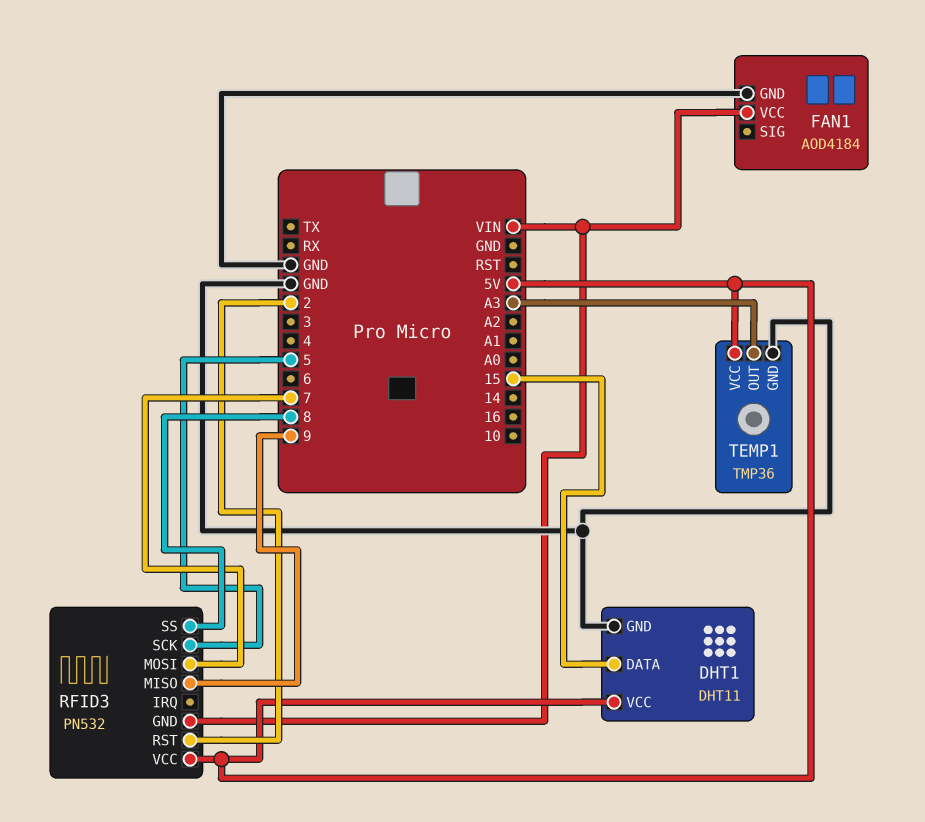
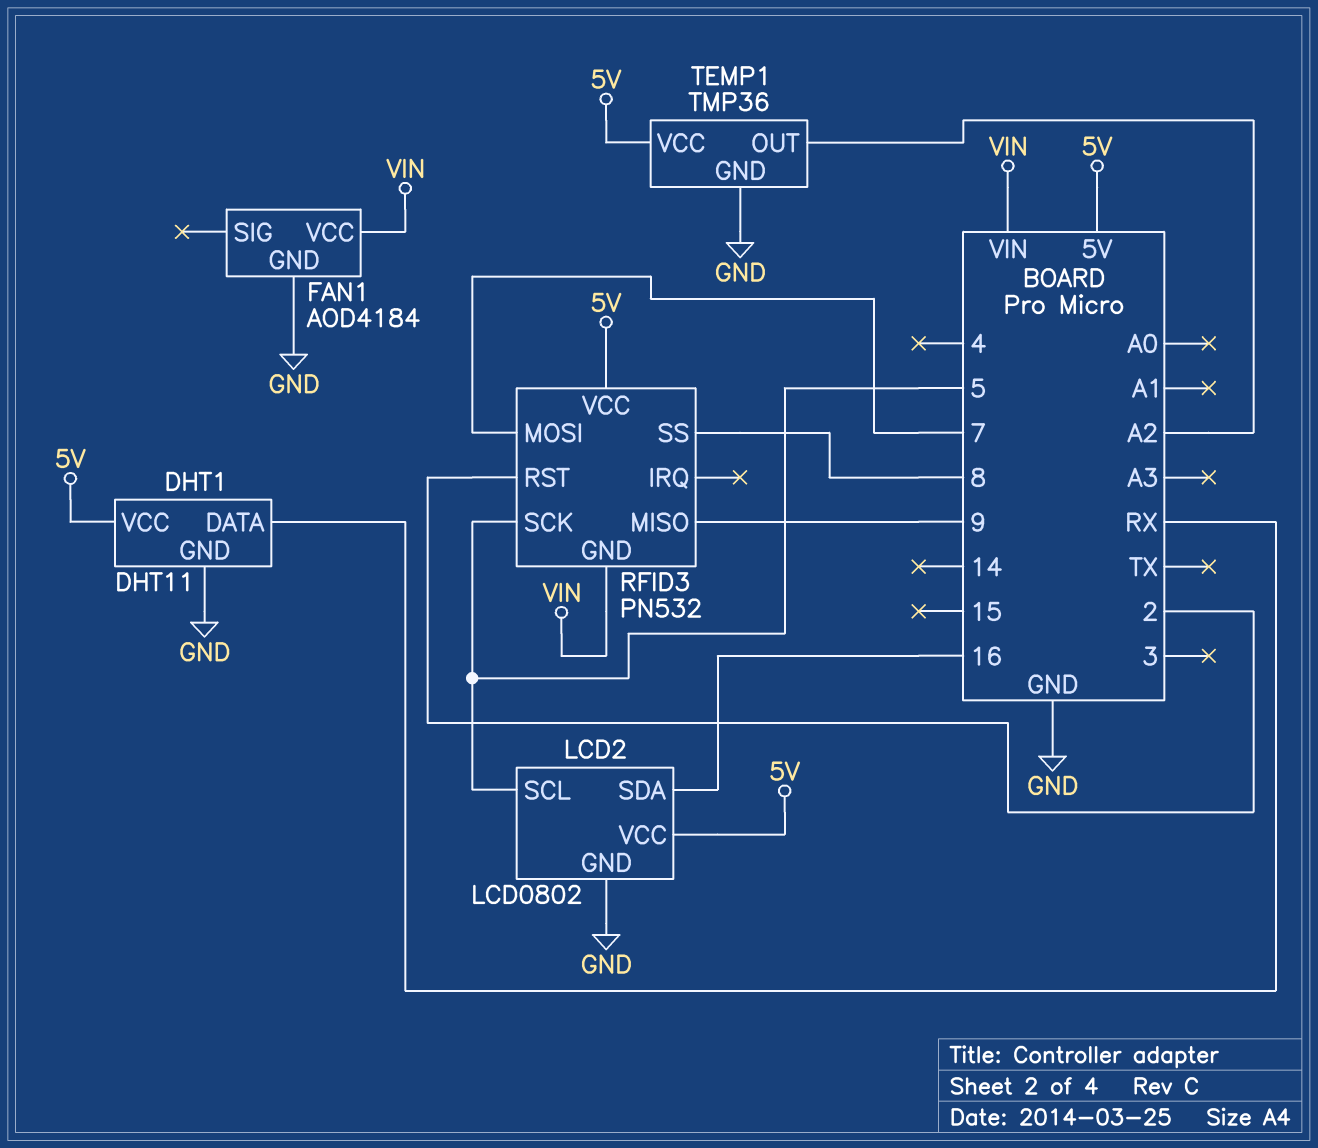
DHT1 pin DATA: 15 -> RX
LCD2: none -> LCD0802
LCD2 pin GND: none -> GND
LCD2 pin SCL: none -> 5
LCD2 pin SDA: none -> 16
LCD2 pin VCC: none -> 5V
TEMP1 pin OUT: A3 -> A2

